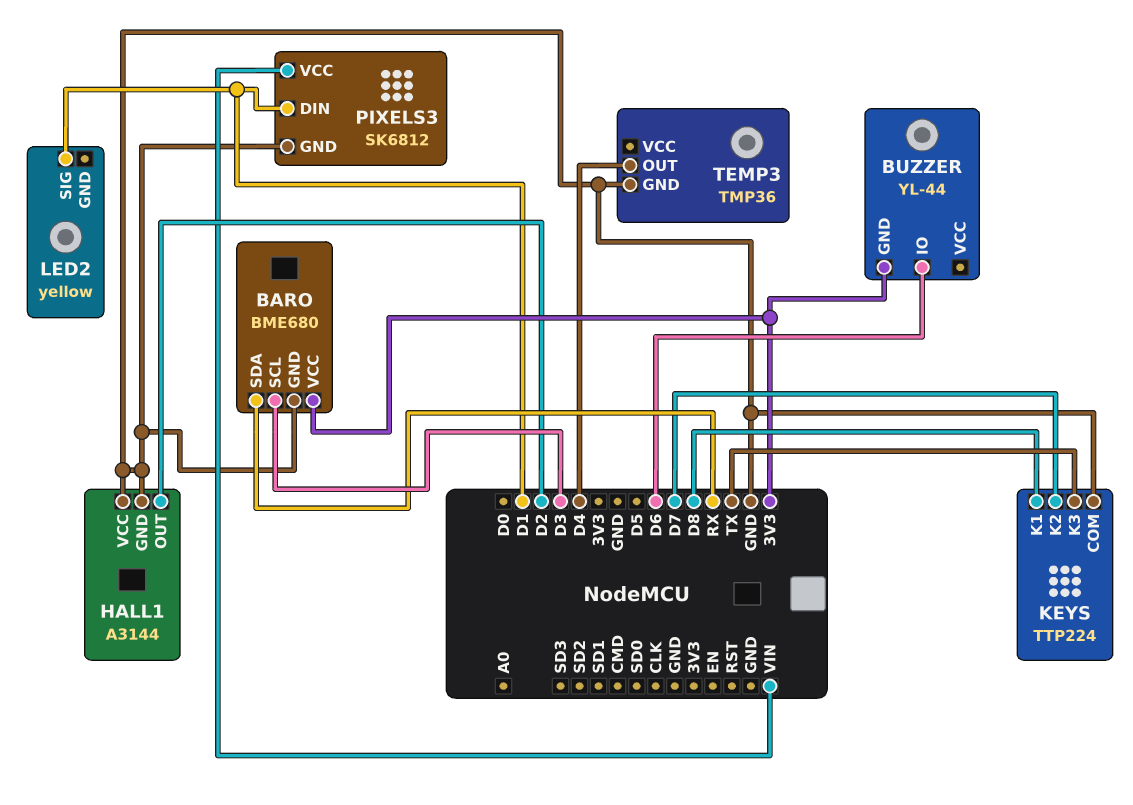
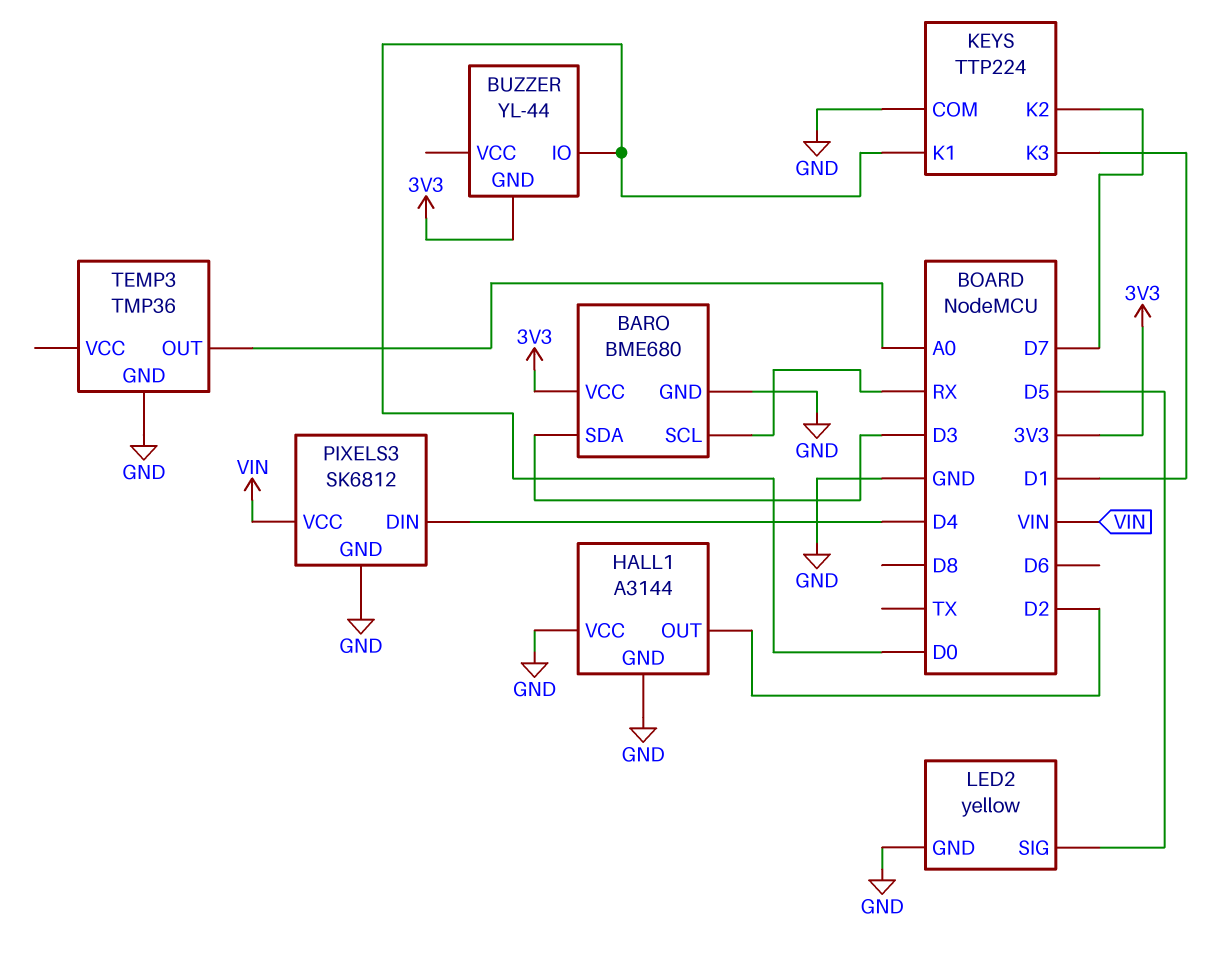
BARO pin SCL: D3 -> RX
BARO pin SDA: RX -> D3
BUZZER pin IO: D6 -> D0
KEYS pin K1: D8 -> D0
KEYS pin K3: TX -> D1
LED2 pin GND: none -> GND
LED2 pin SIG: D1 -> D5
PIXELS3 pin DIN: D1 -> D4
TEMP3 pin OUT: D4 -> A0

